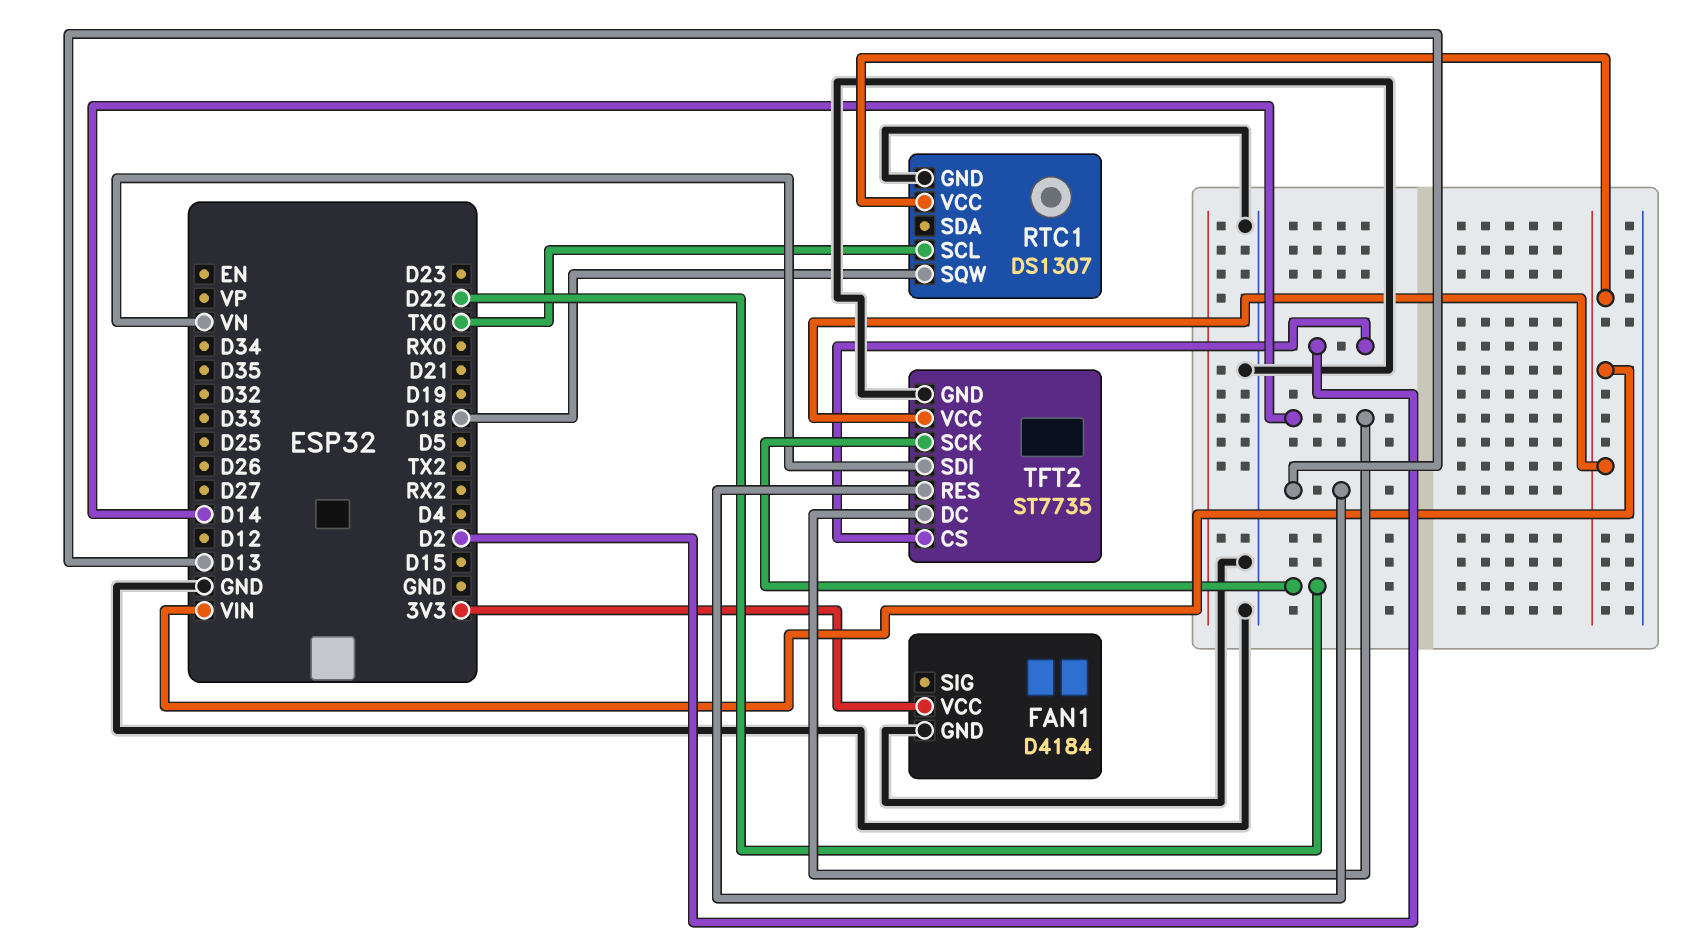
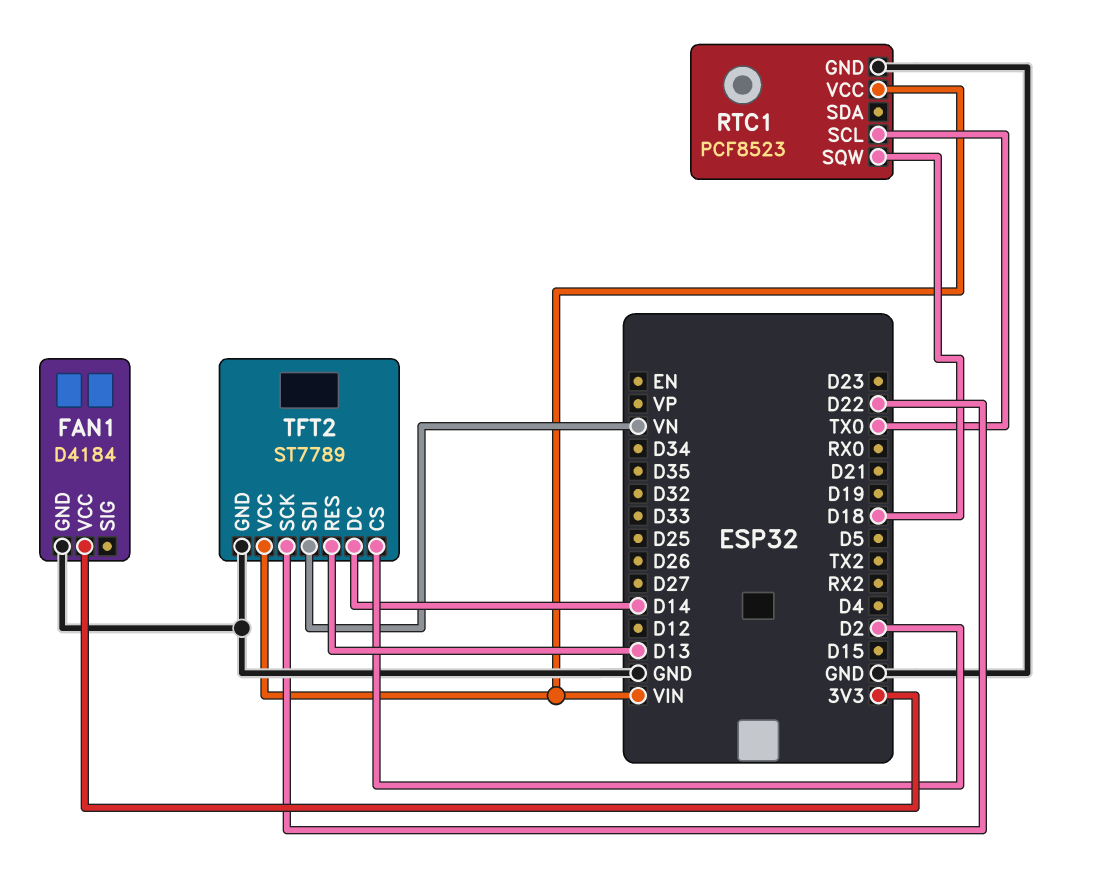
RTC1: DS1307 -> PCF8523
TFT2: ST7735 -> ST7789

